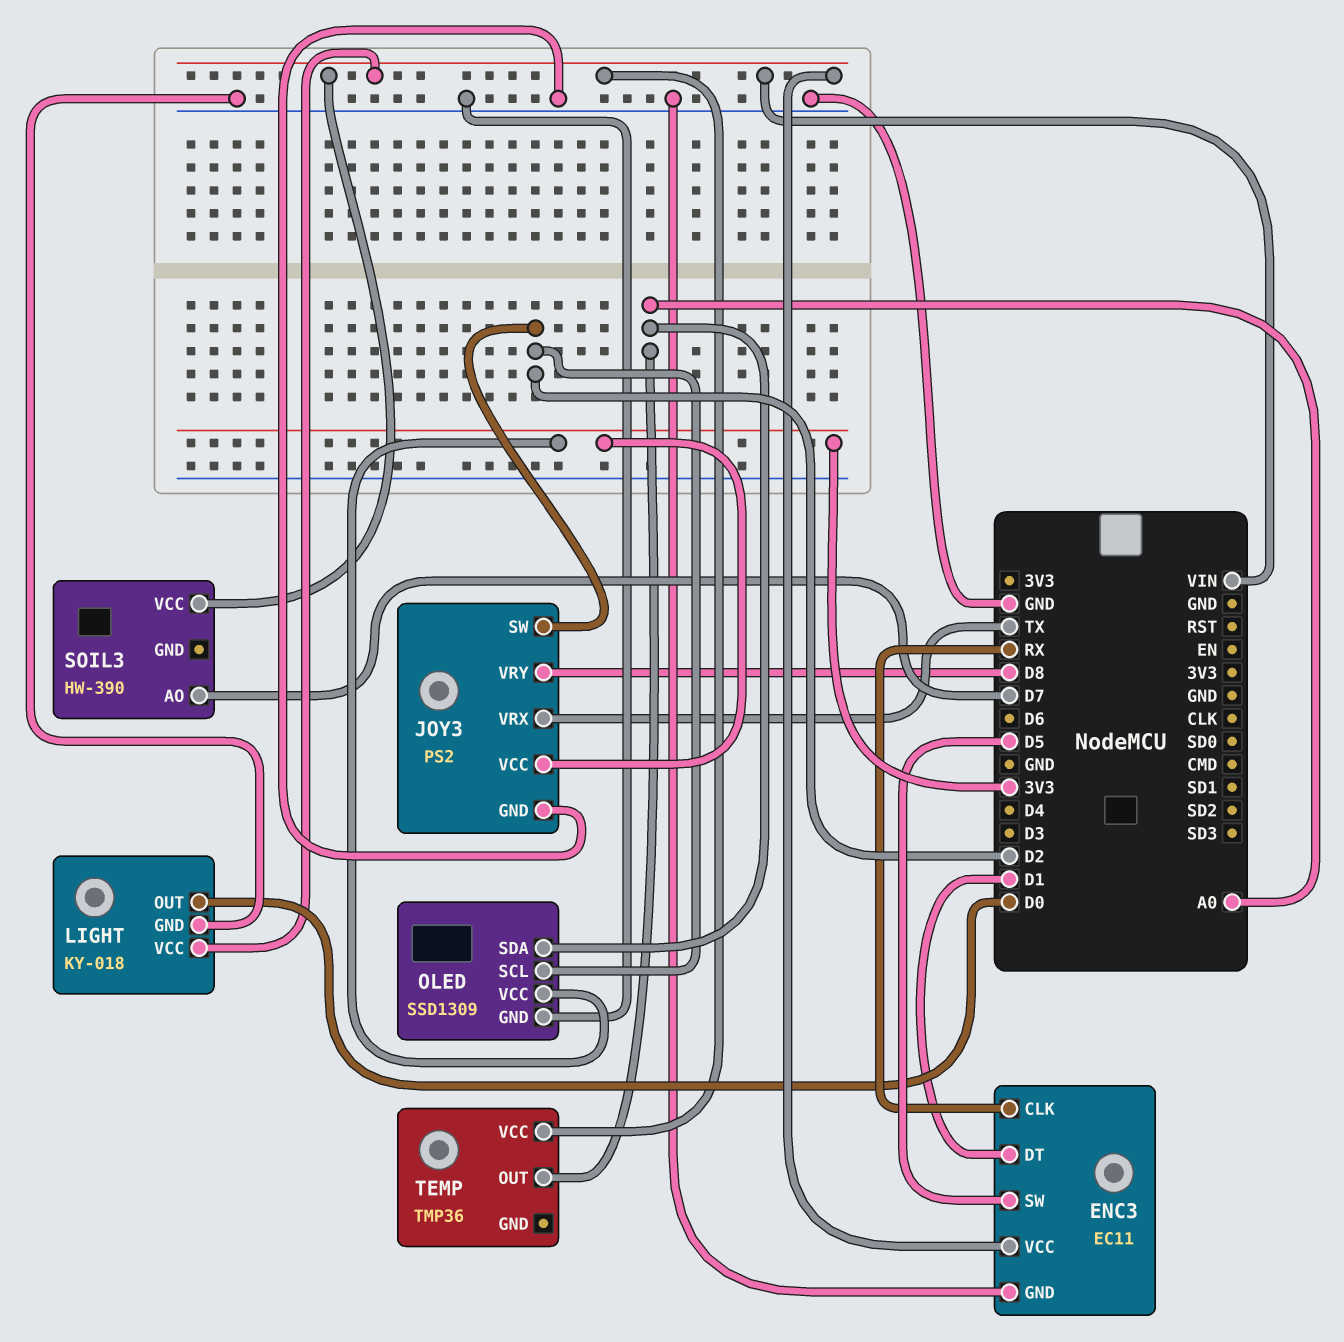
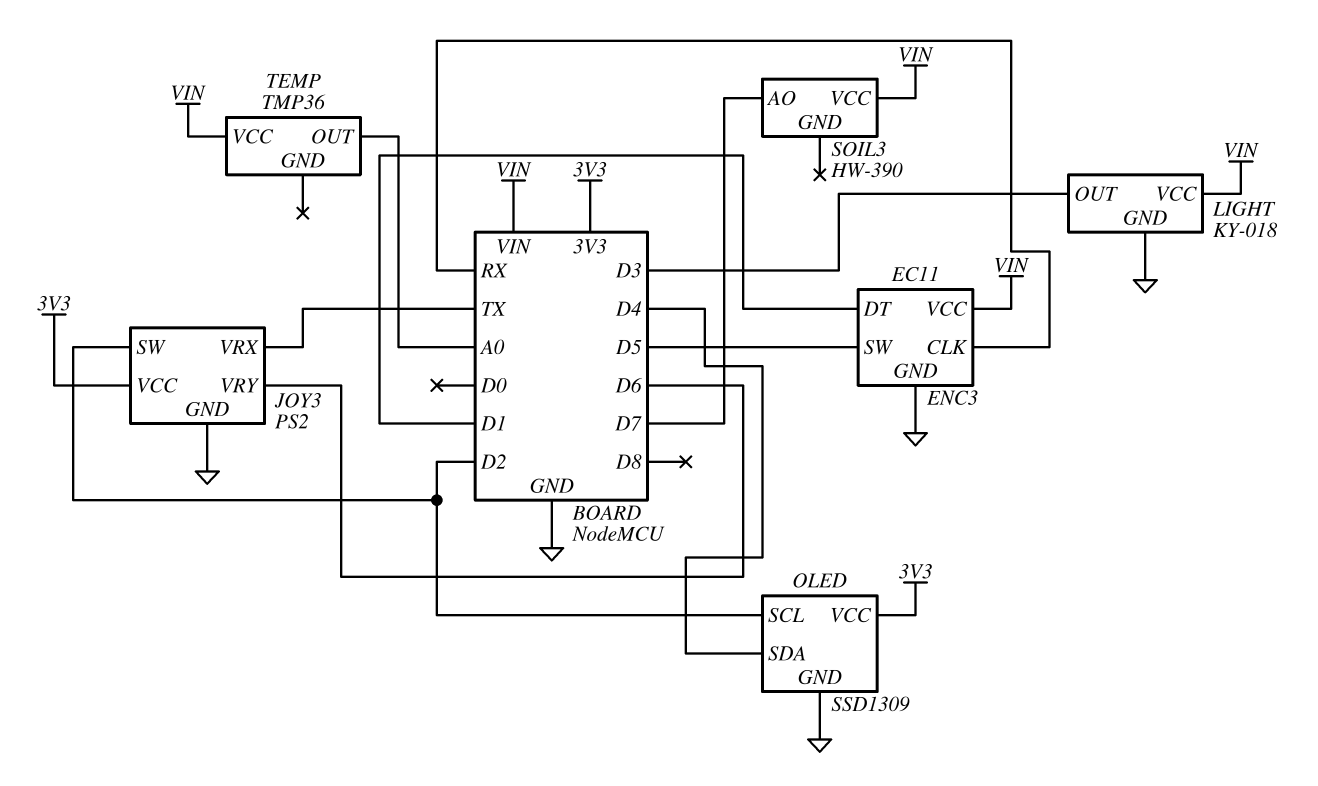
JOY3 pin VRY: D8 -> D6
LIGHT pin OUT: D0 -> D3
OLED pin SDA: A0 -> D4

